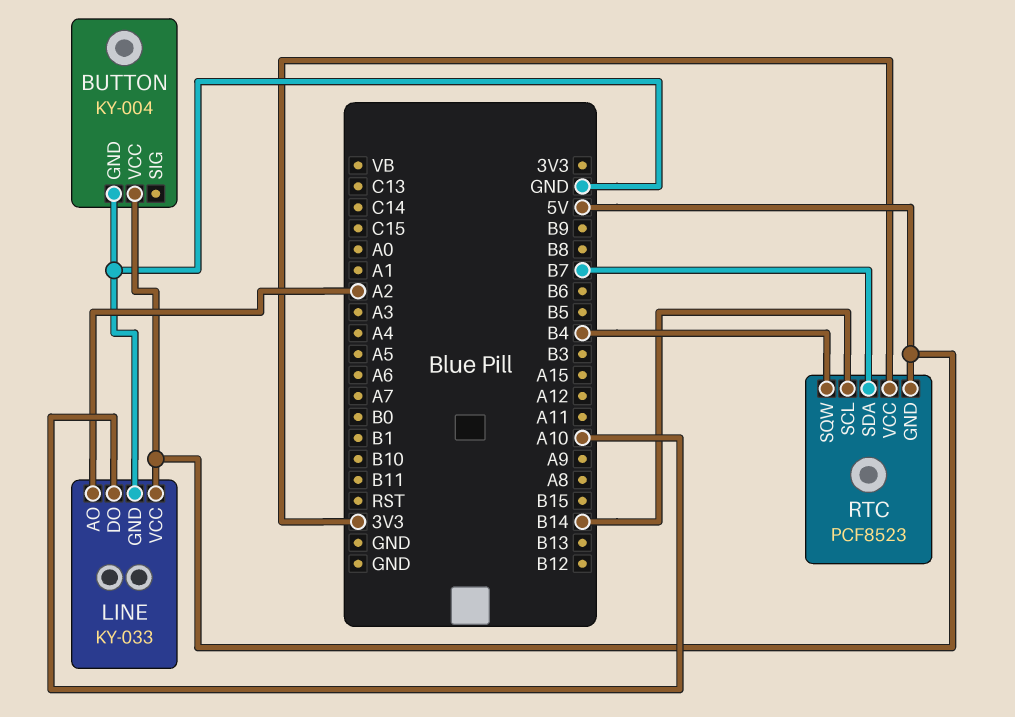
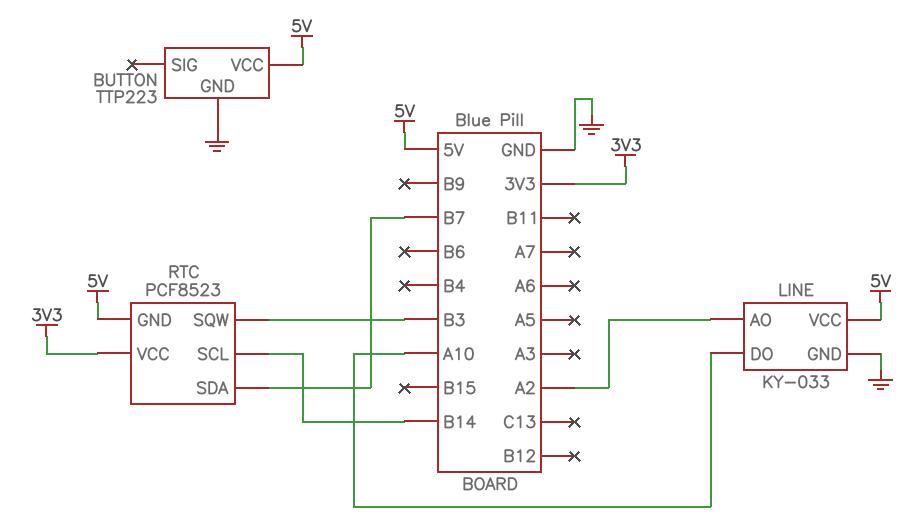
BUTTON: KY-004 -> TTP223
RTC pin SQW: B4 -> B3

